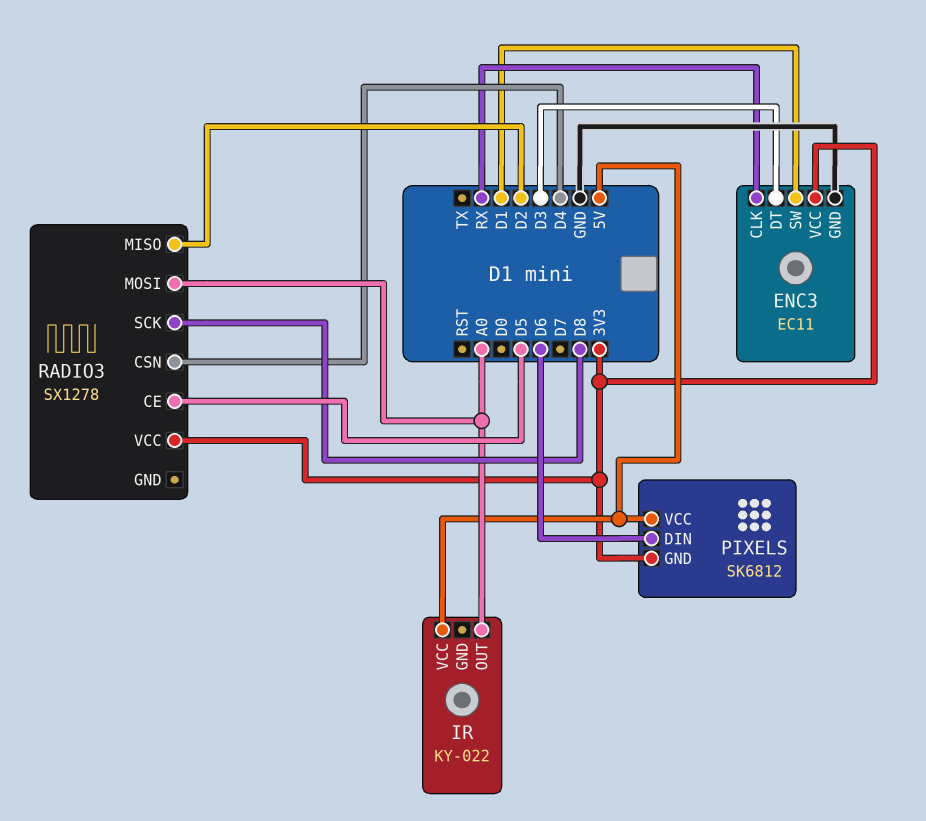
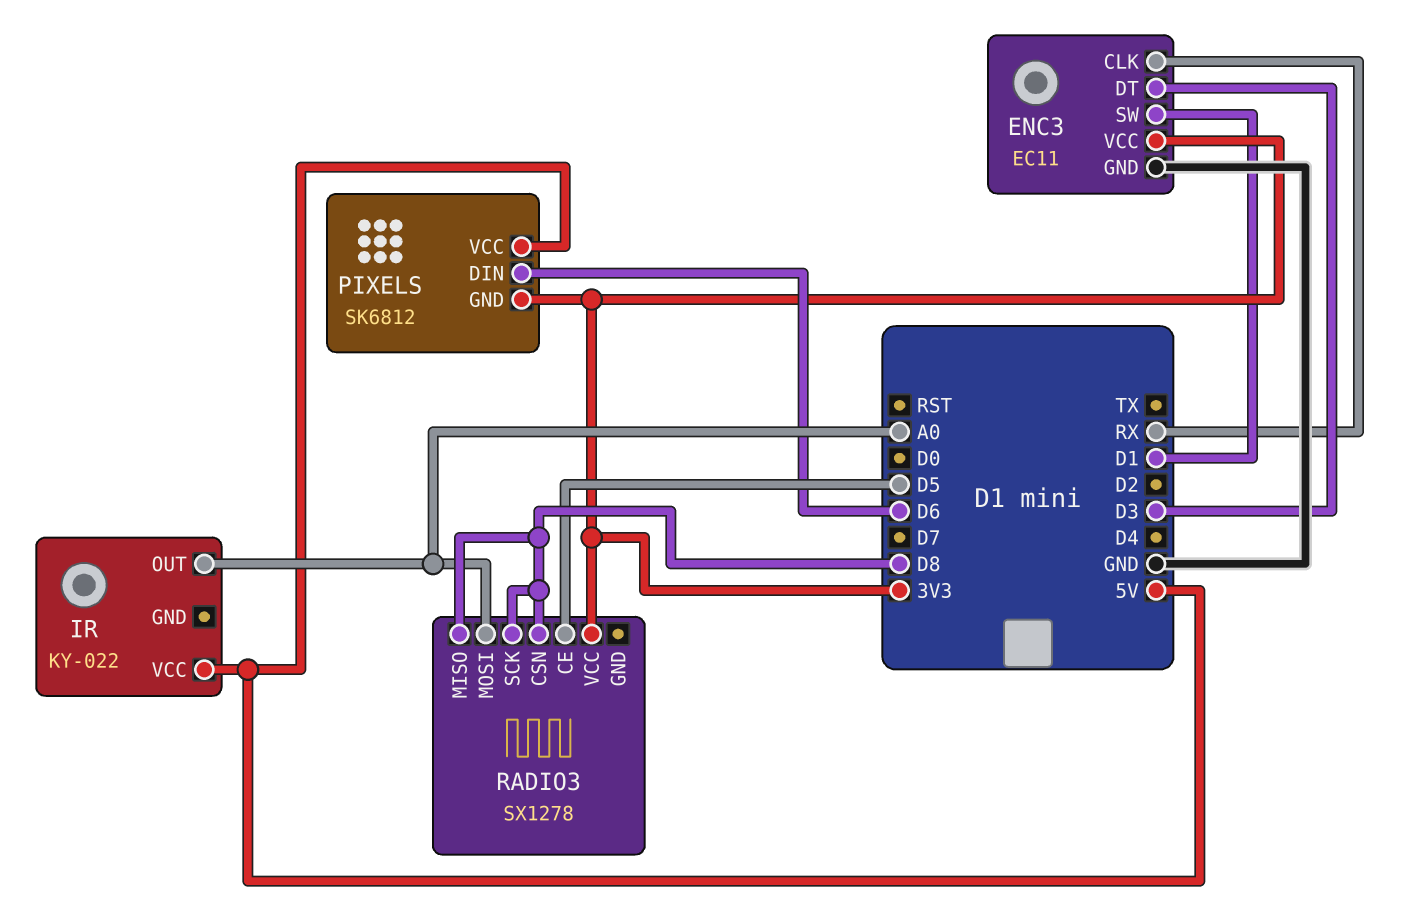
RADIO3 pin CSN: D4 -> D8
RADIO3 pin MISO: D2 -> D8

